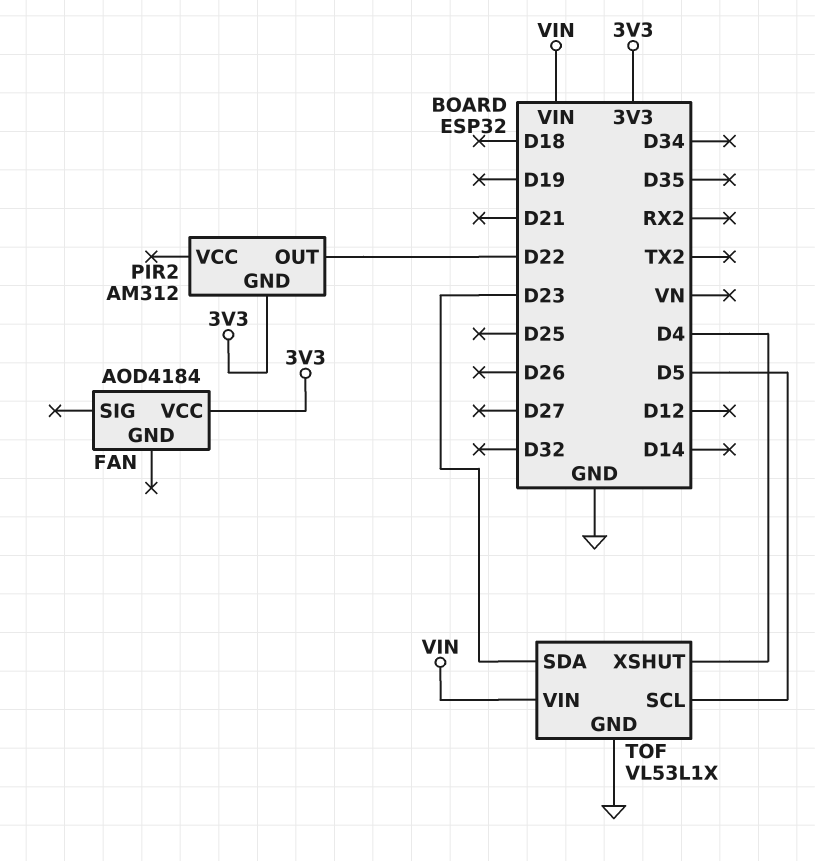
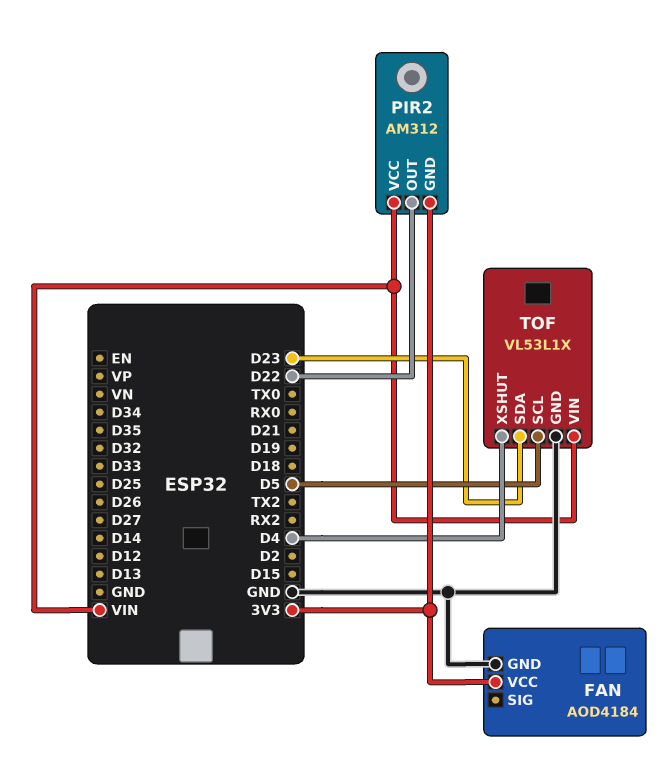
FAN pin GND: none -> GND
PIR2 pin VCC: none -> VIN

